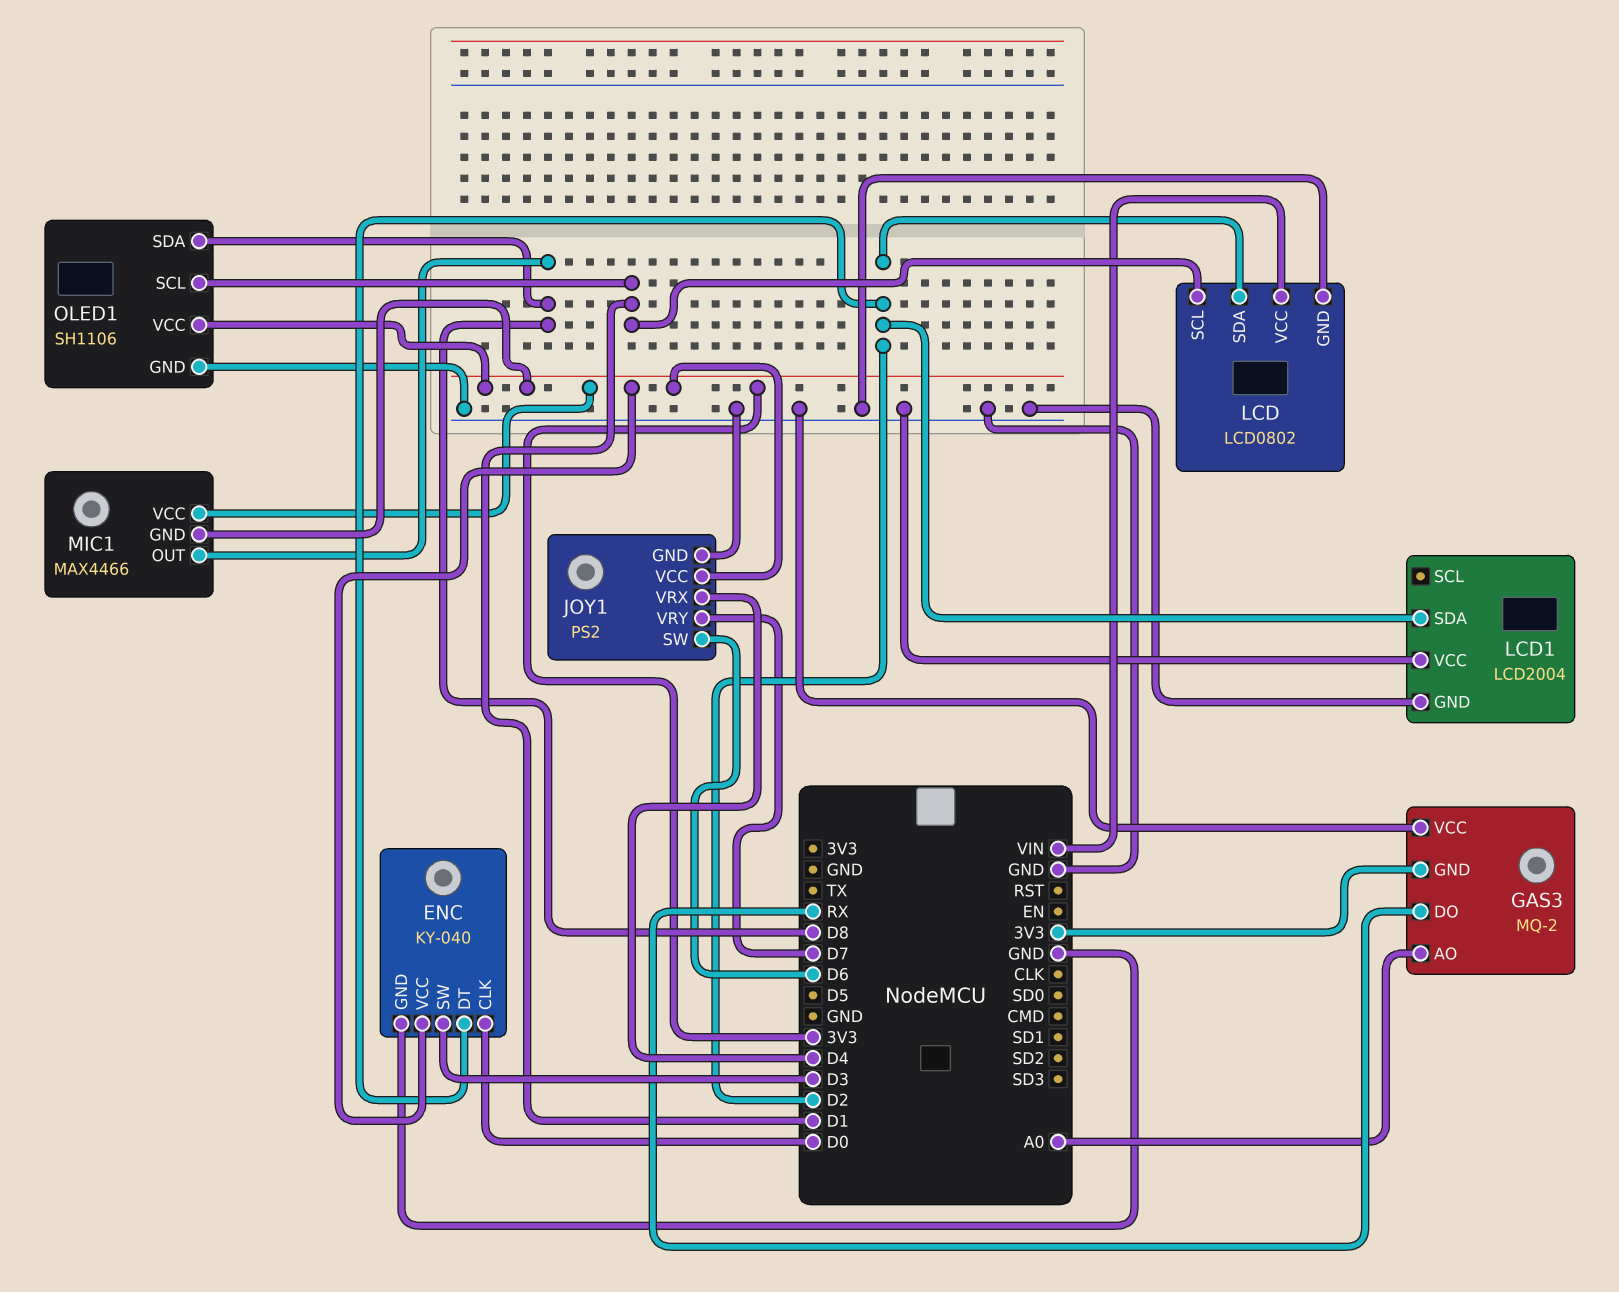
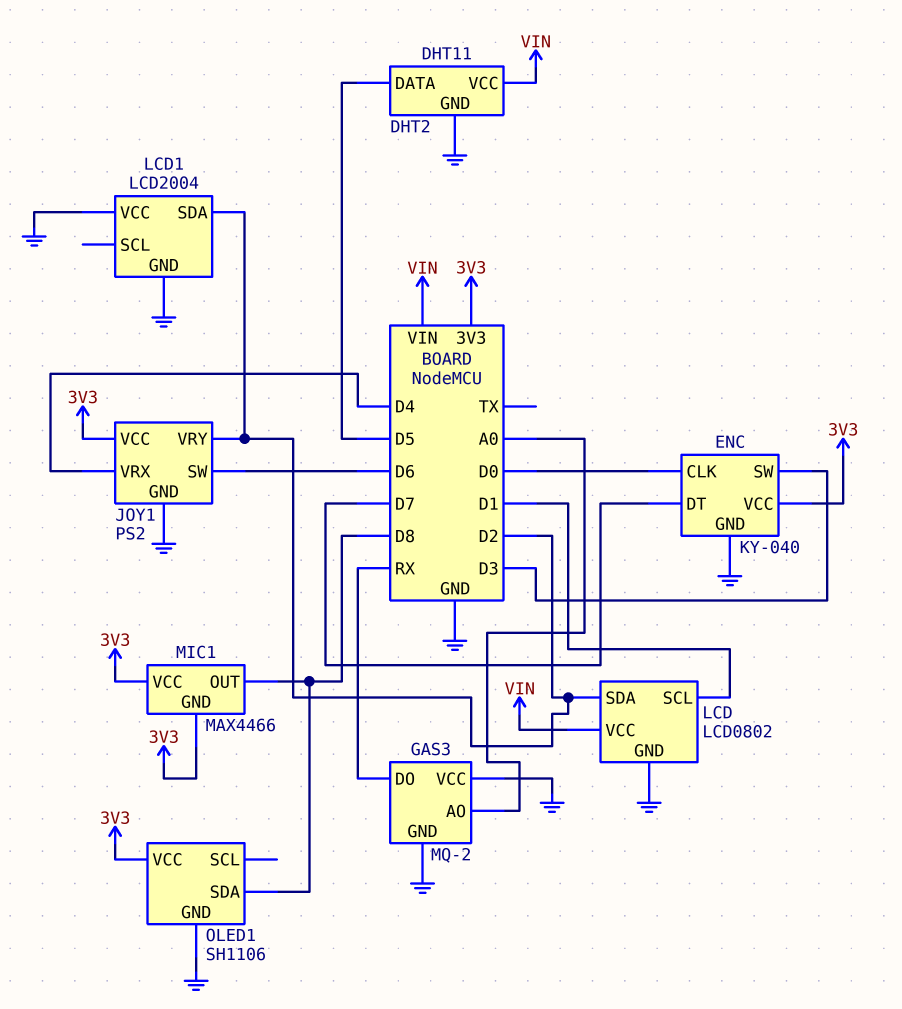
DHT2: none -> DHT11
DHT2 pin DATA: none -> D5
DHT2 pin GND: none -> GND
DHT2 pin VCC: none -> VIN
ENC pin DT: D2 -> D7
GAS3 pin GND: 3V3 -> GND
JOY1 pin VRY: D7 -> D2
OLED1 pin SCL: D1 -> none

